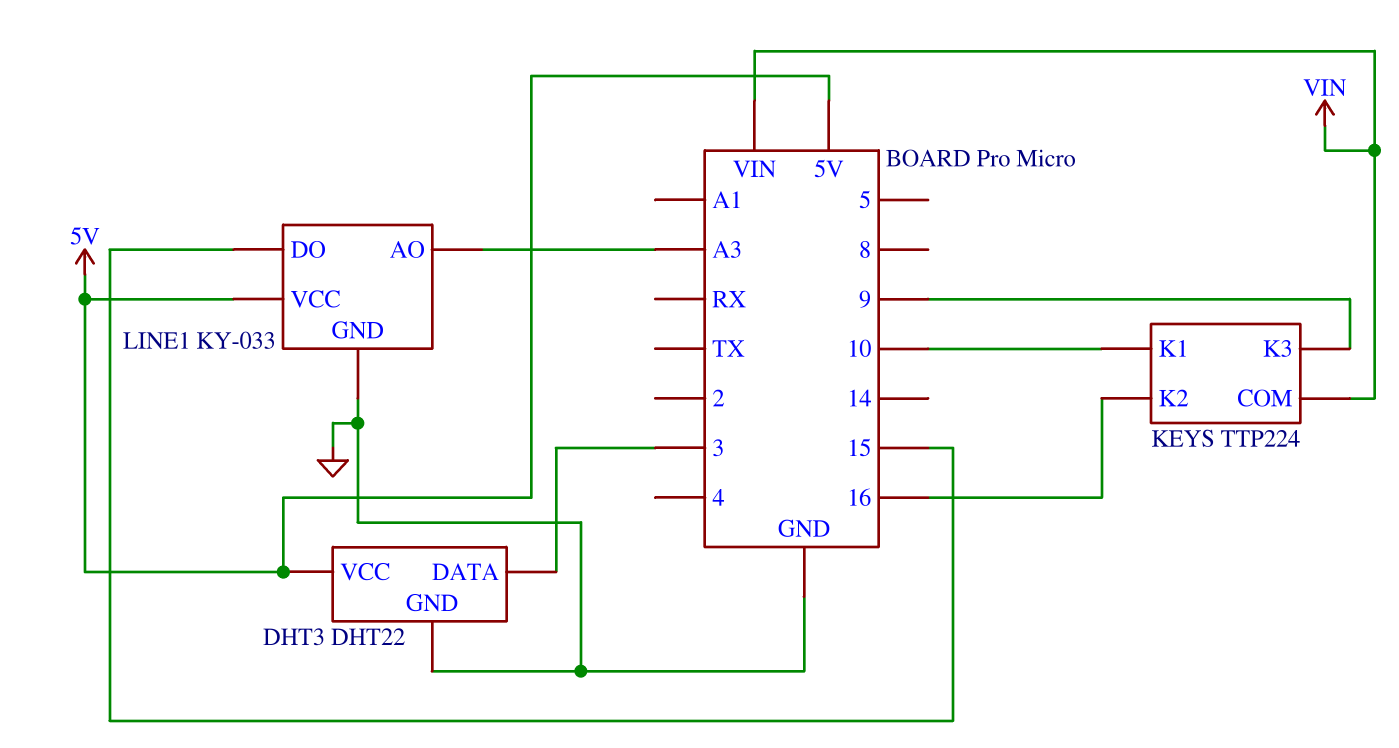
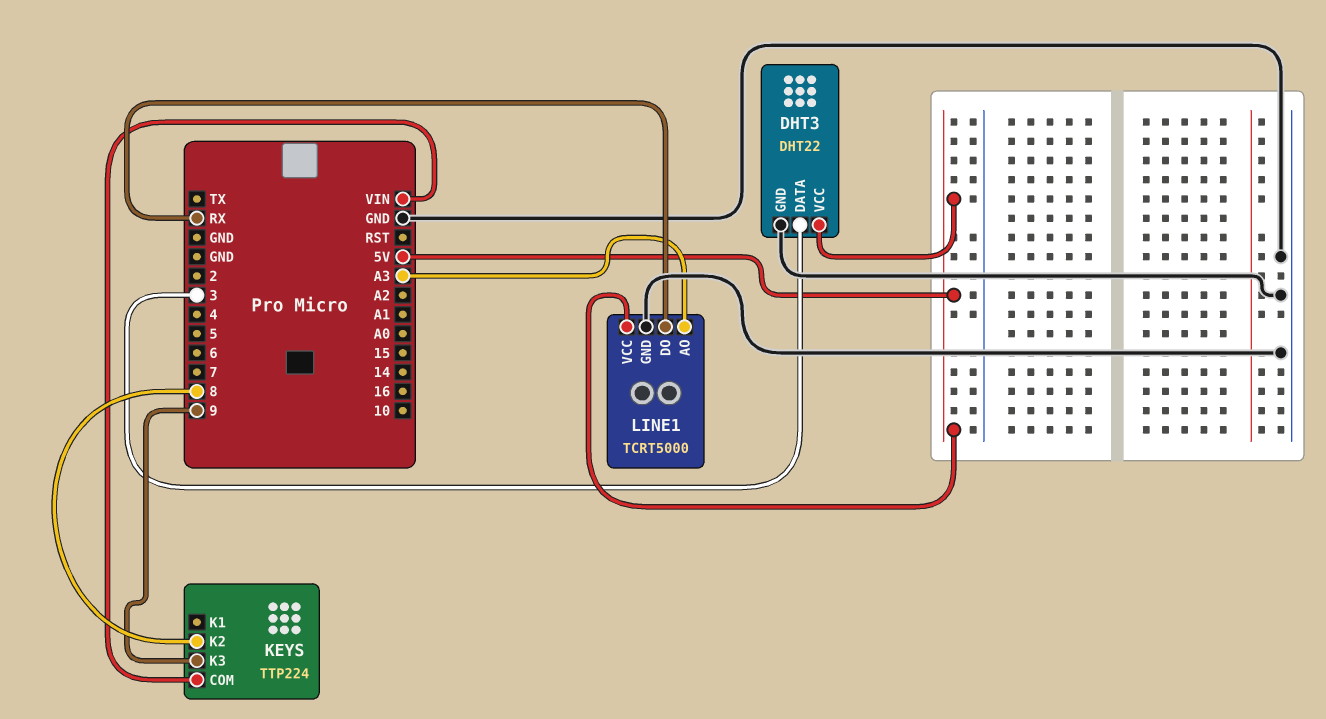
KEYS pin K1: 10 -> none
KEYS pin K2: 16 -> 8
LINE1: KY-033 -> TCRT5000
LINE1 pin DO: 15 -> RX

